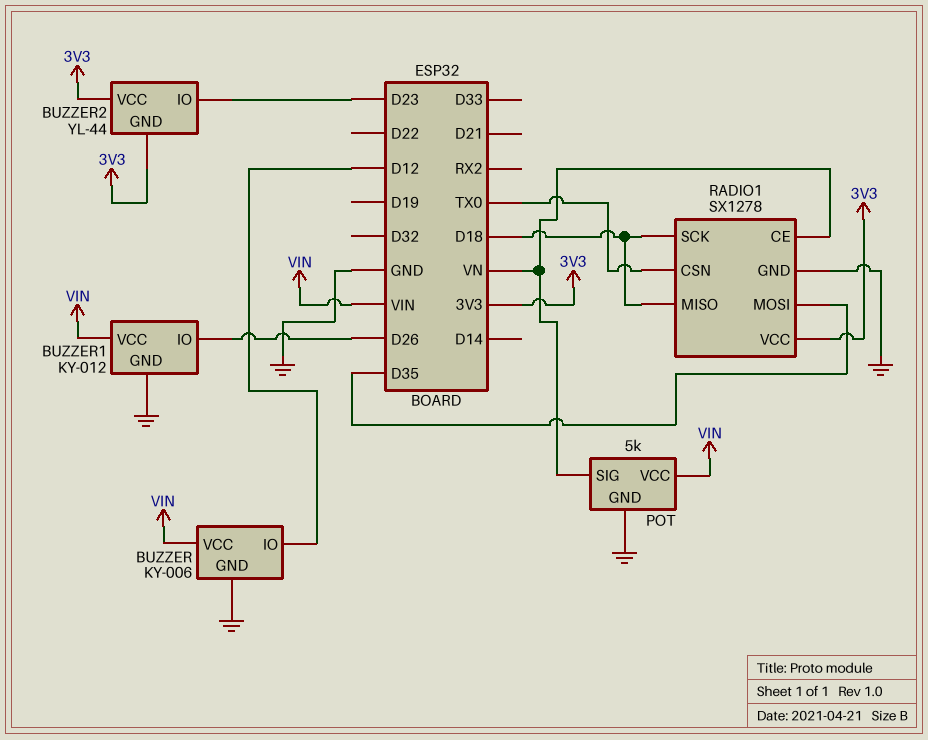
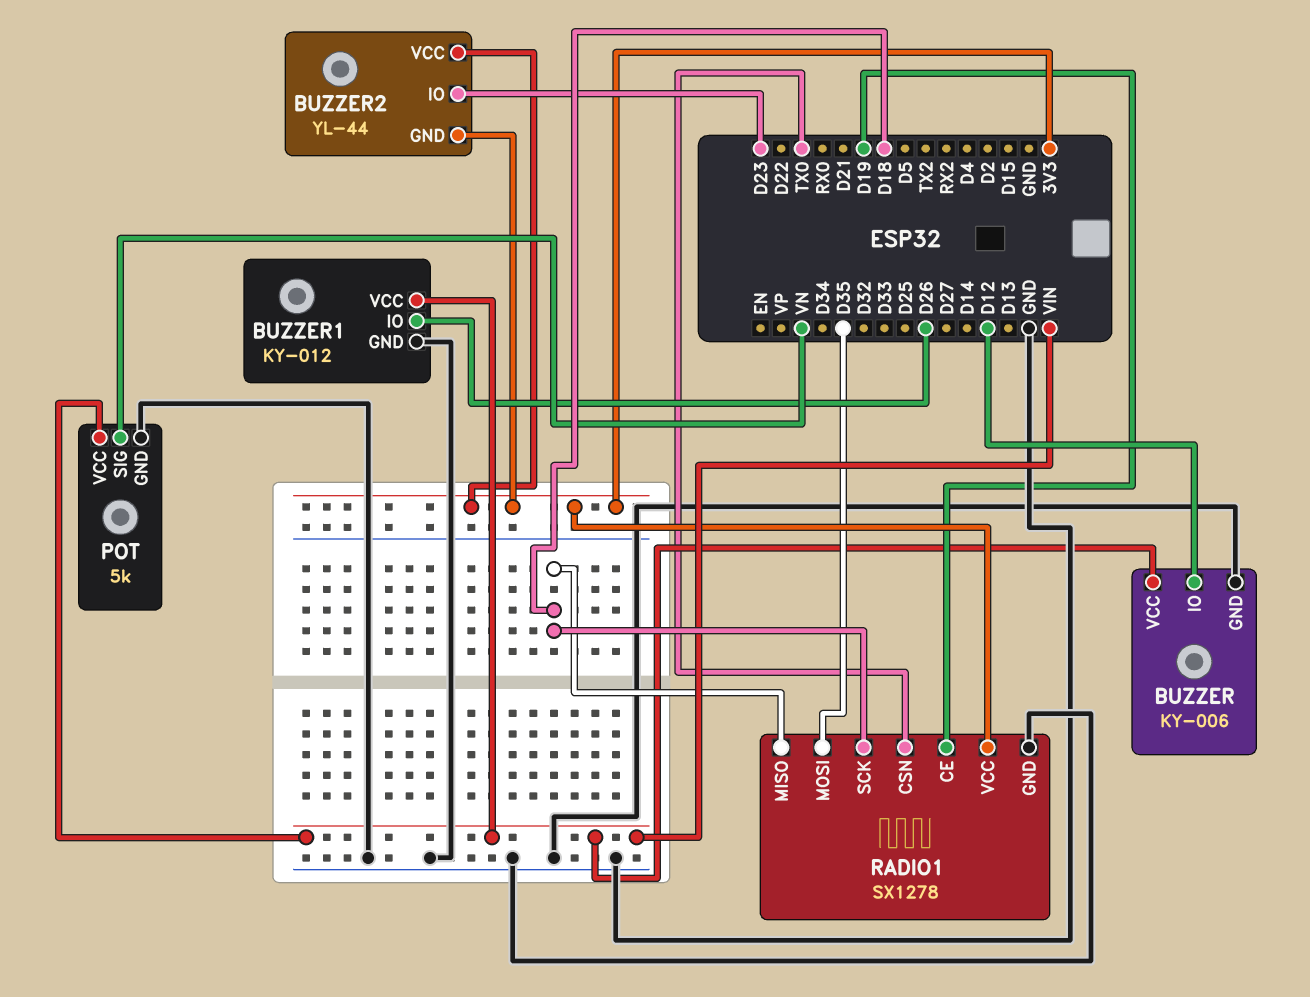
RADIO1 pin CE: VN -> D19

